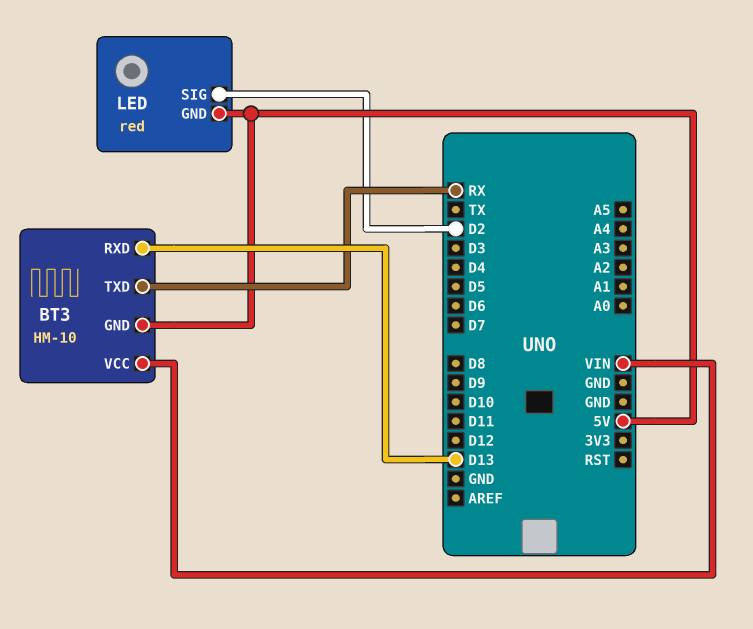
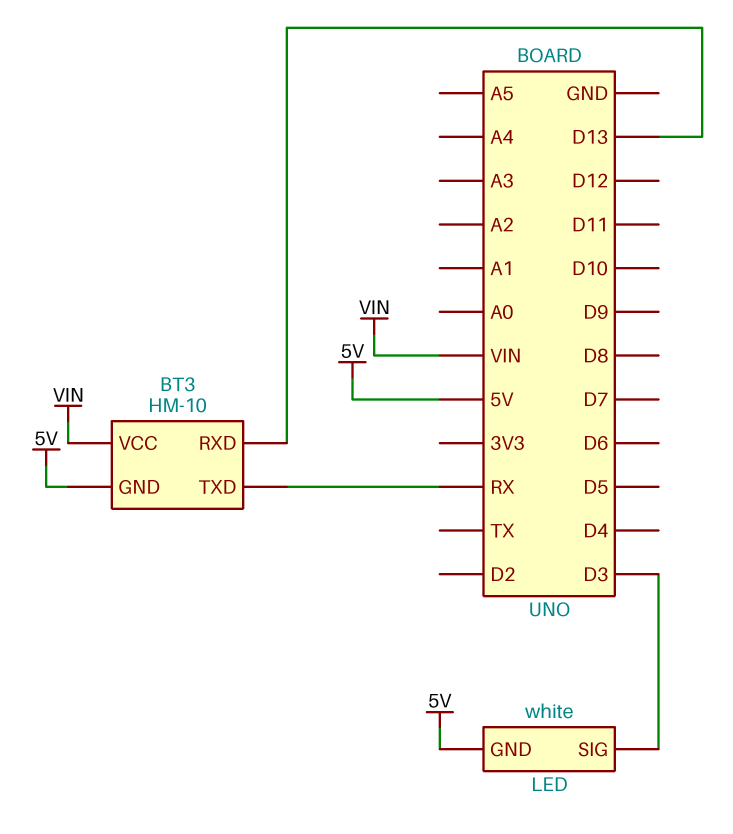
LED: red -> white
LED pin SIG: D2 -> D3

